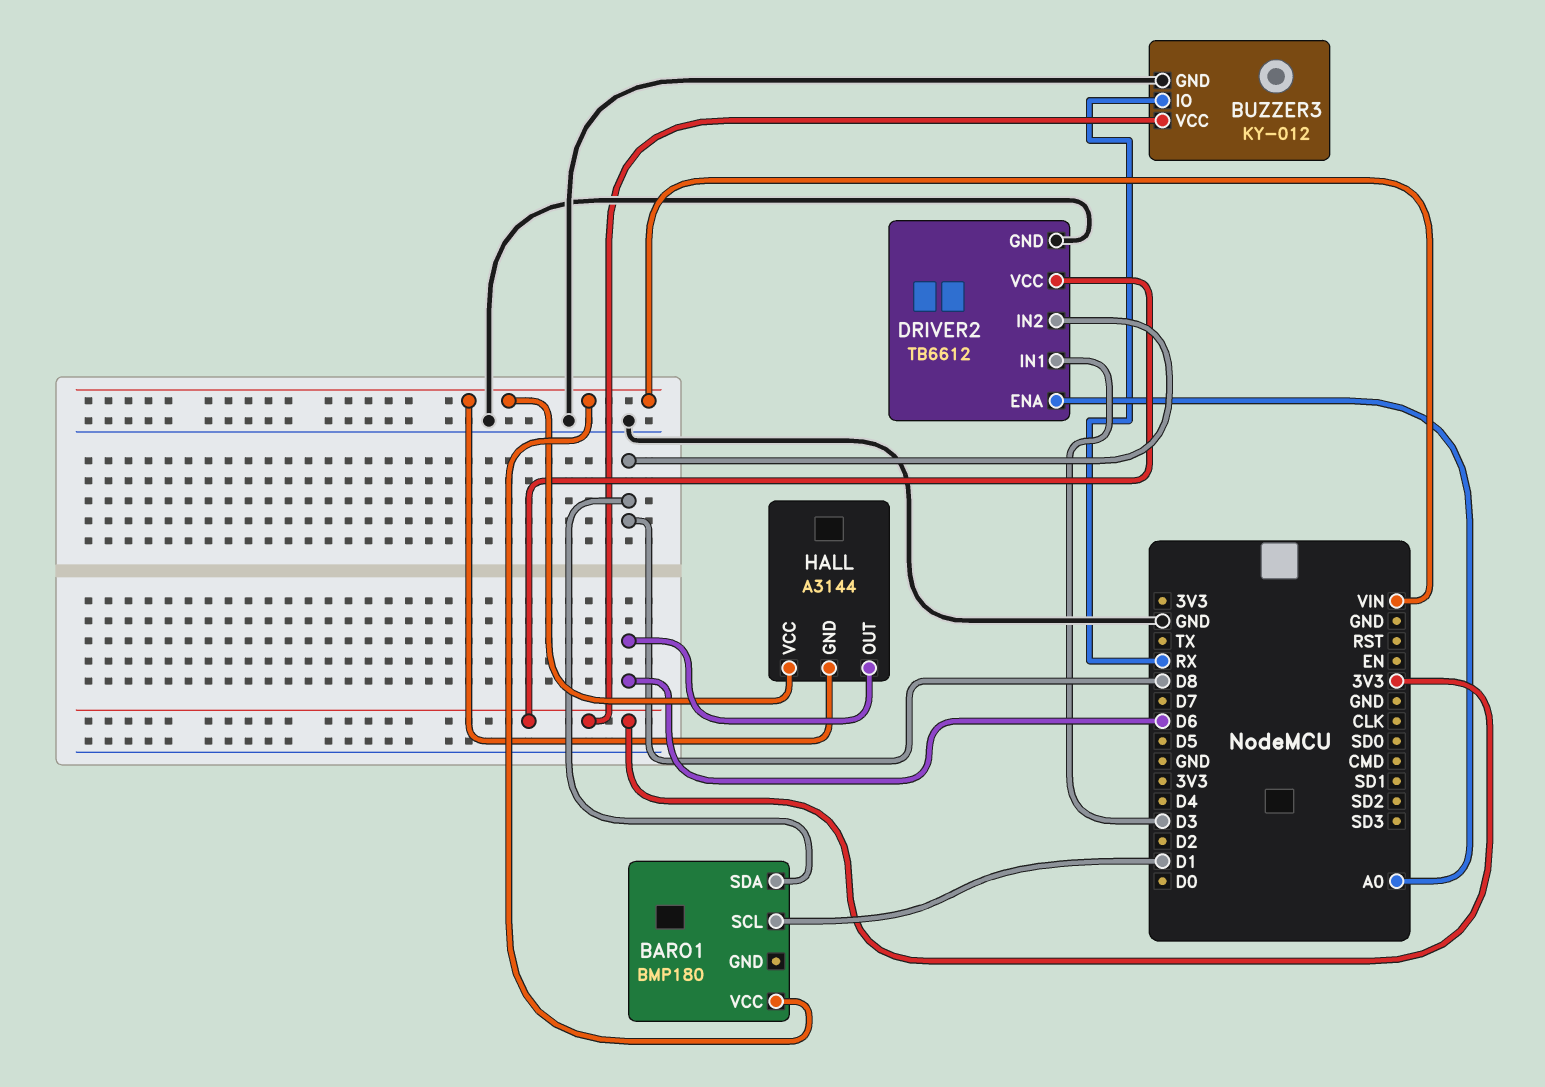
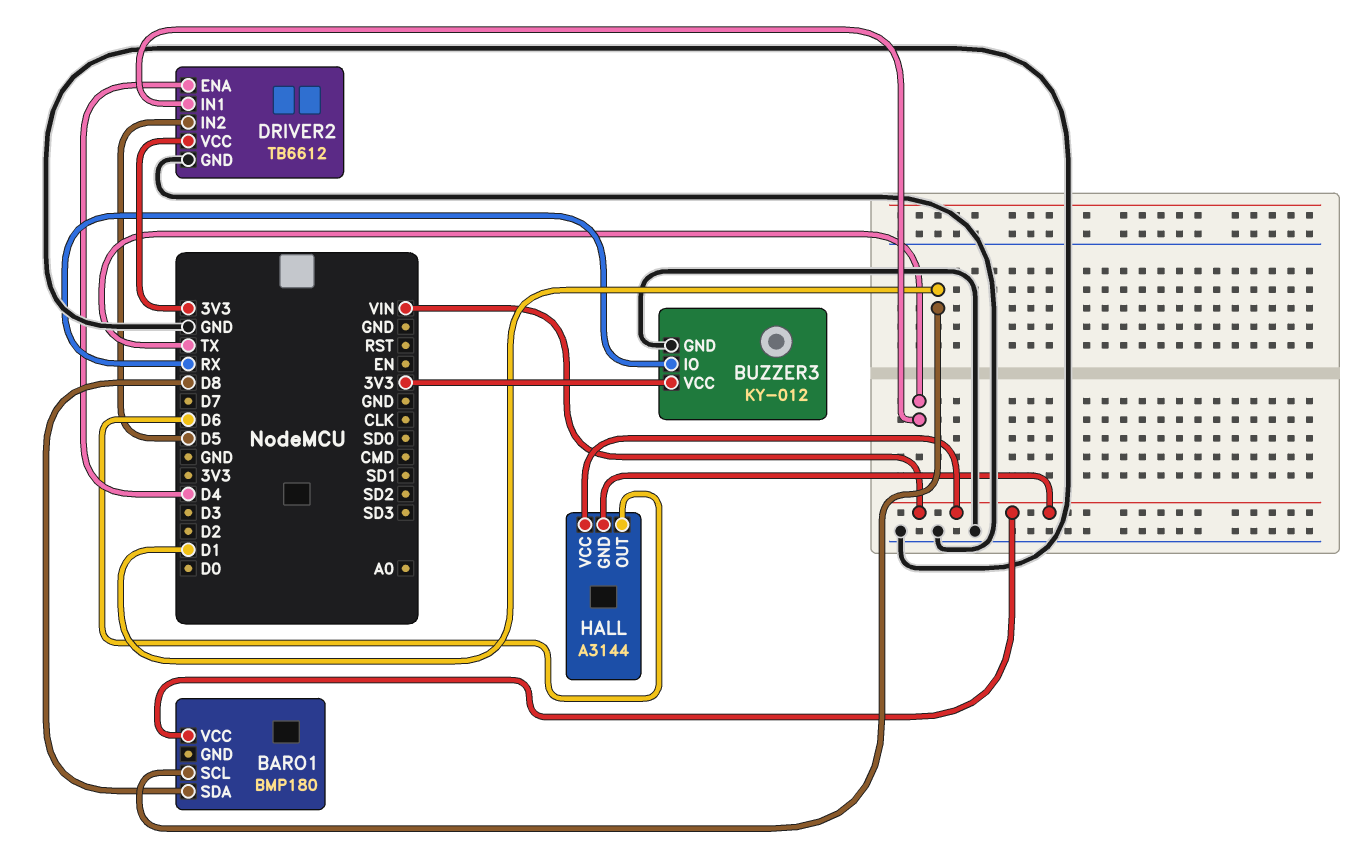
DRIVER2 pin ENA: A0 -> D4
DRIVER2 pin IN1: D3 -> TX
DRIVER2 pin IN2: D8 -> D5

